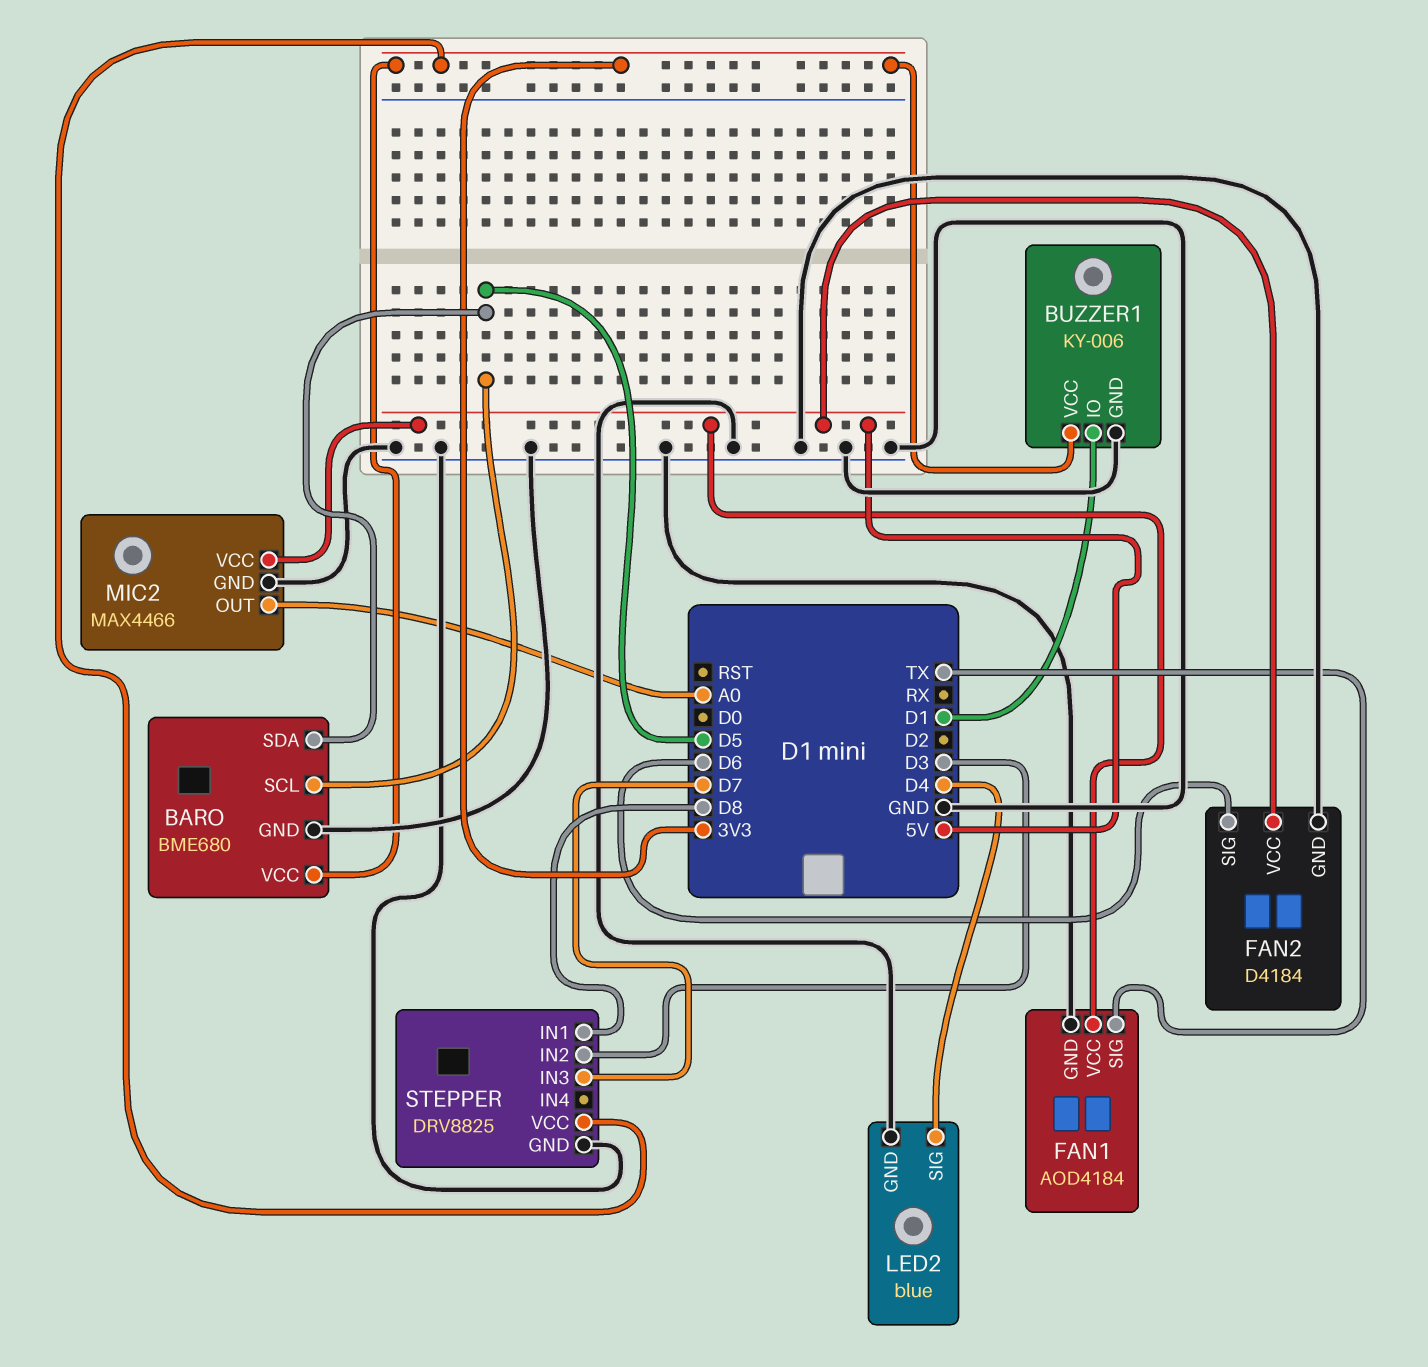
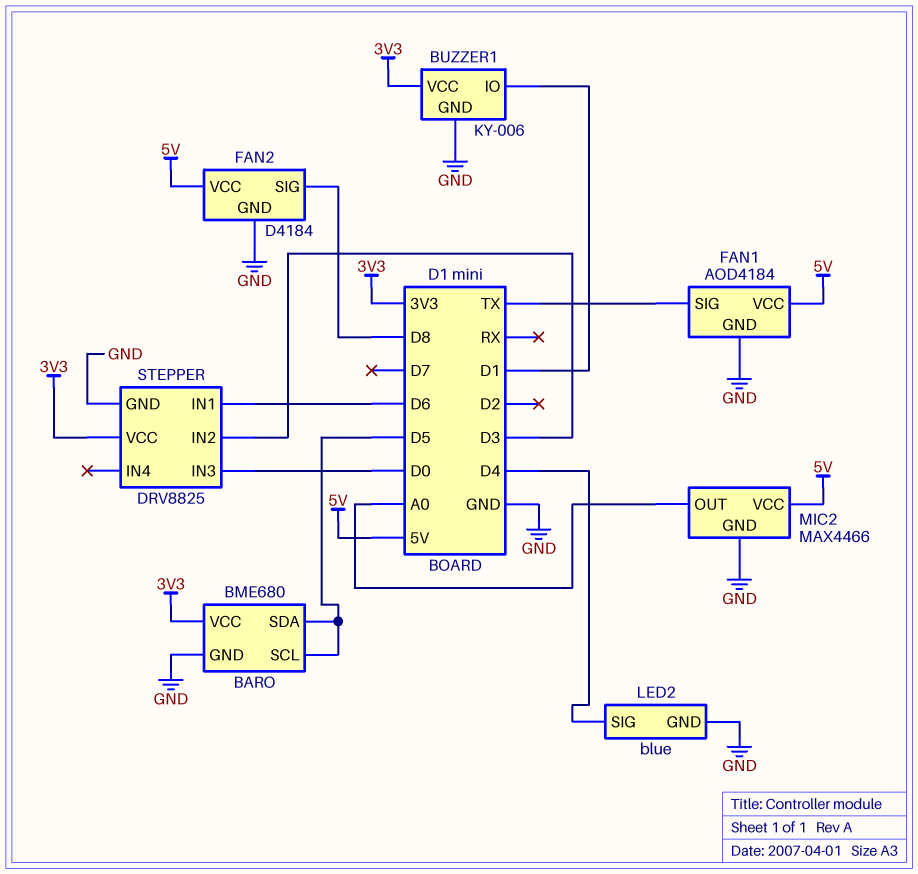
FAN2 pin SIG: D6 -> D8
STEPPER pin IN1: D8 -> D6
STEPPER pin IN3: D7 -> D0

